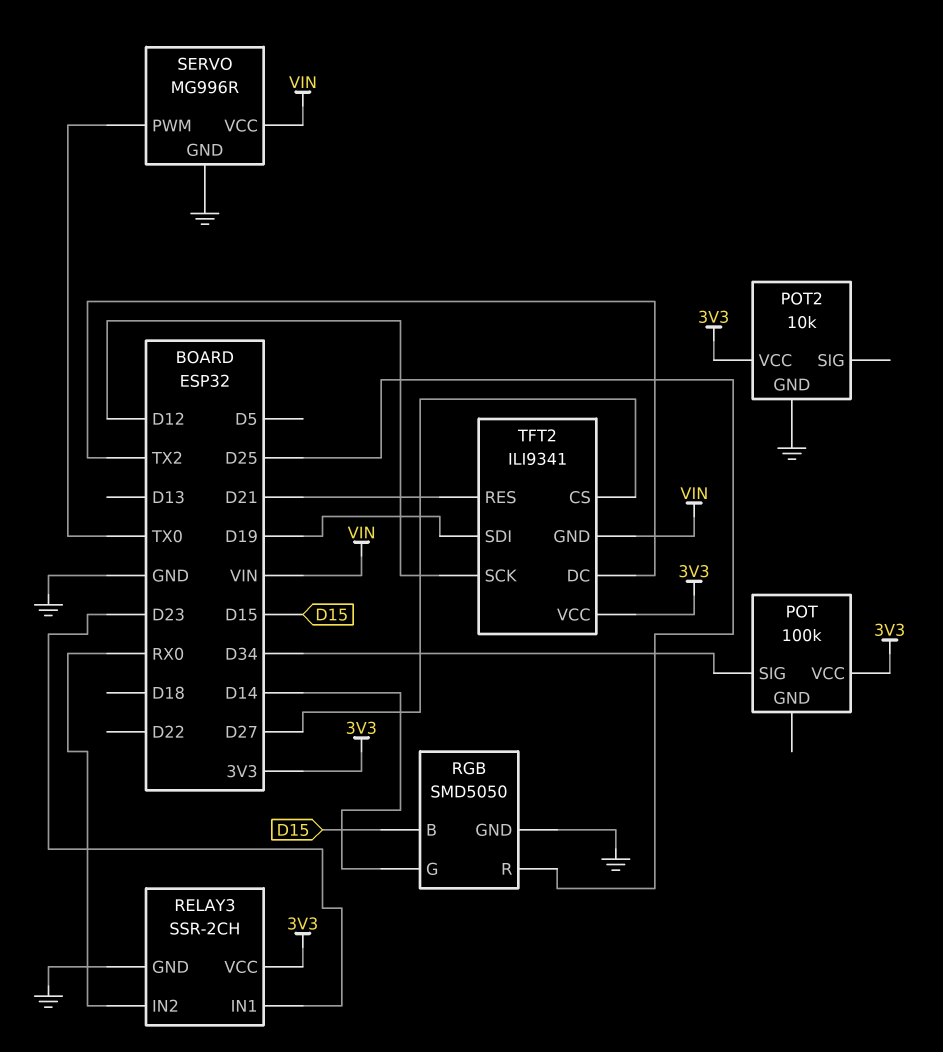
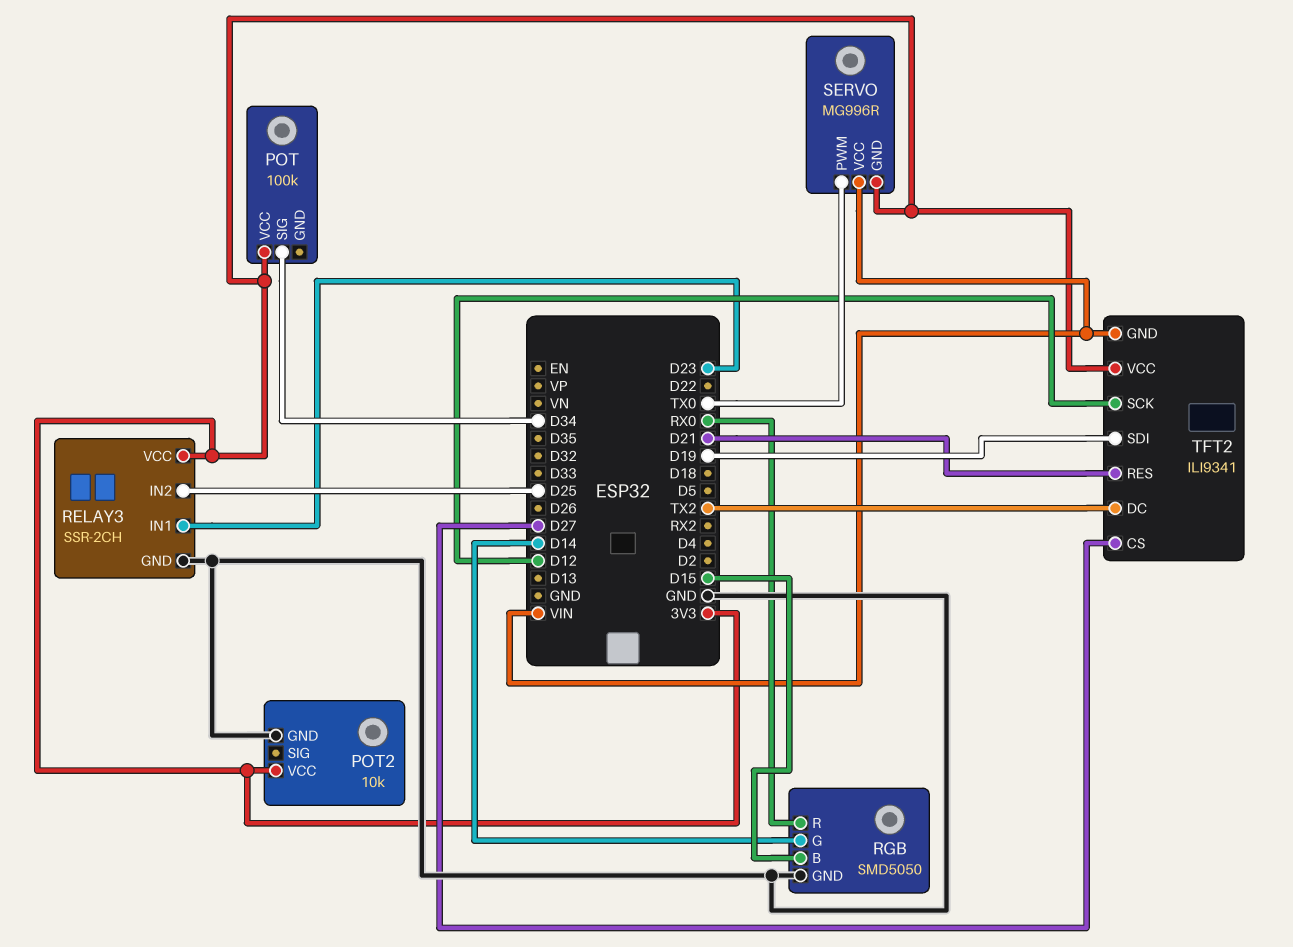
RELAY3 pin IN2: RX0 -> D25
RGB pin R: D25 -> RX0
SERVO pin GND: GND -> 3V3

